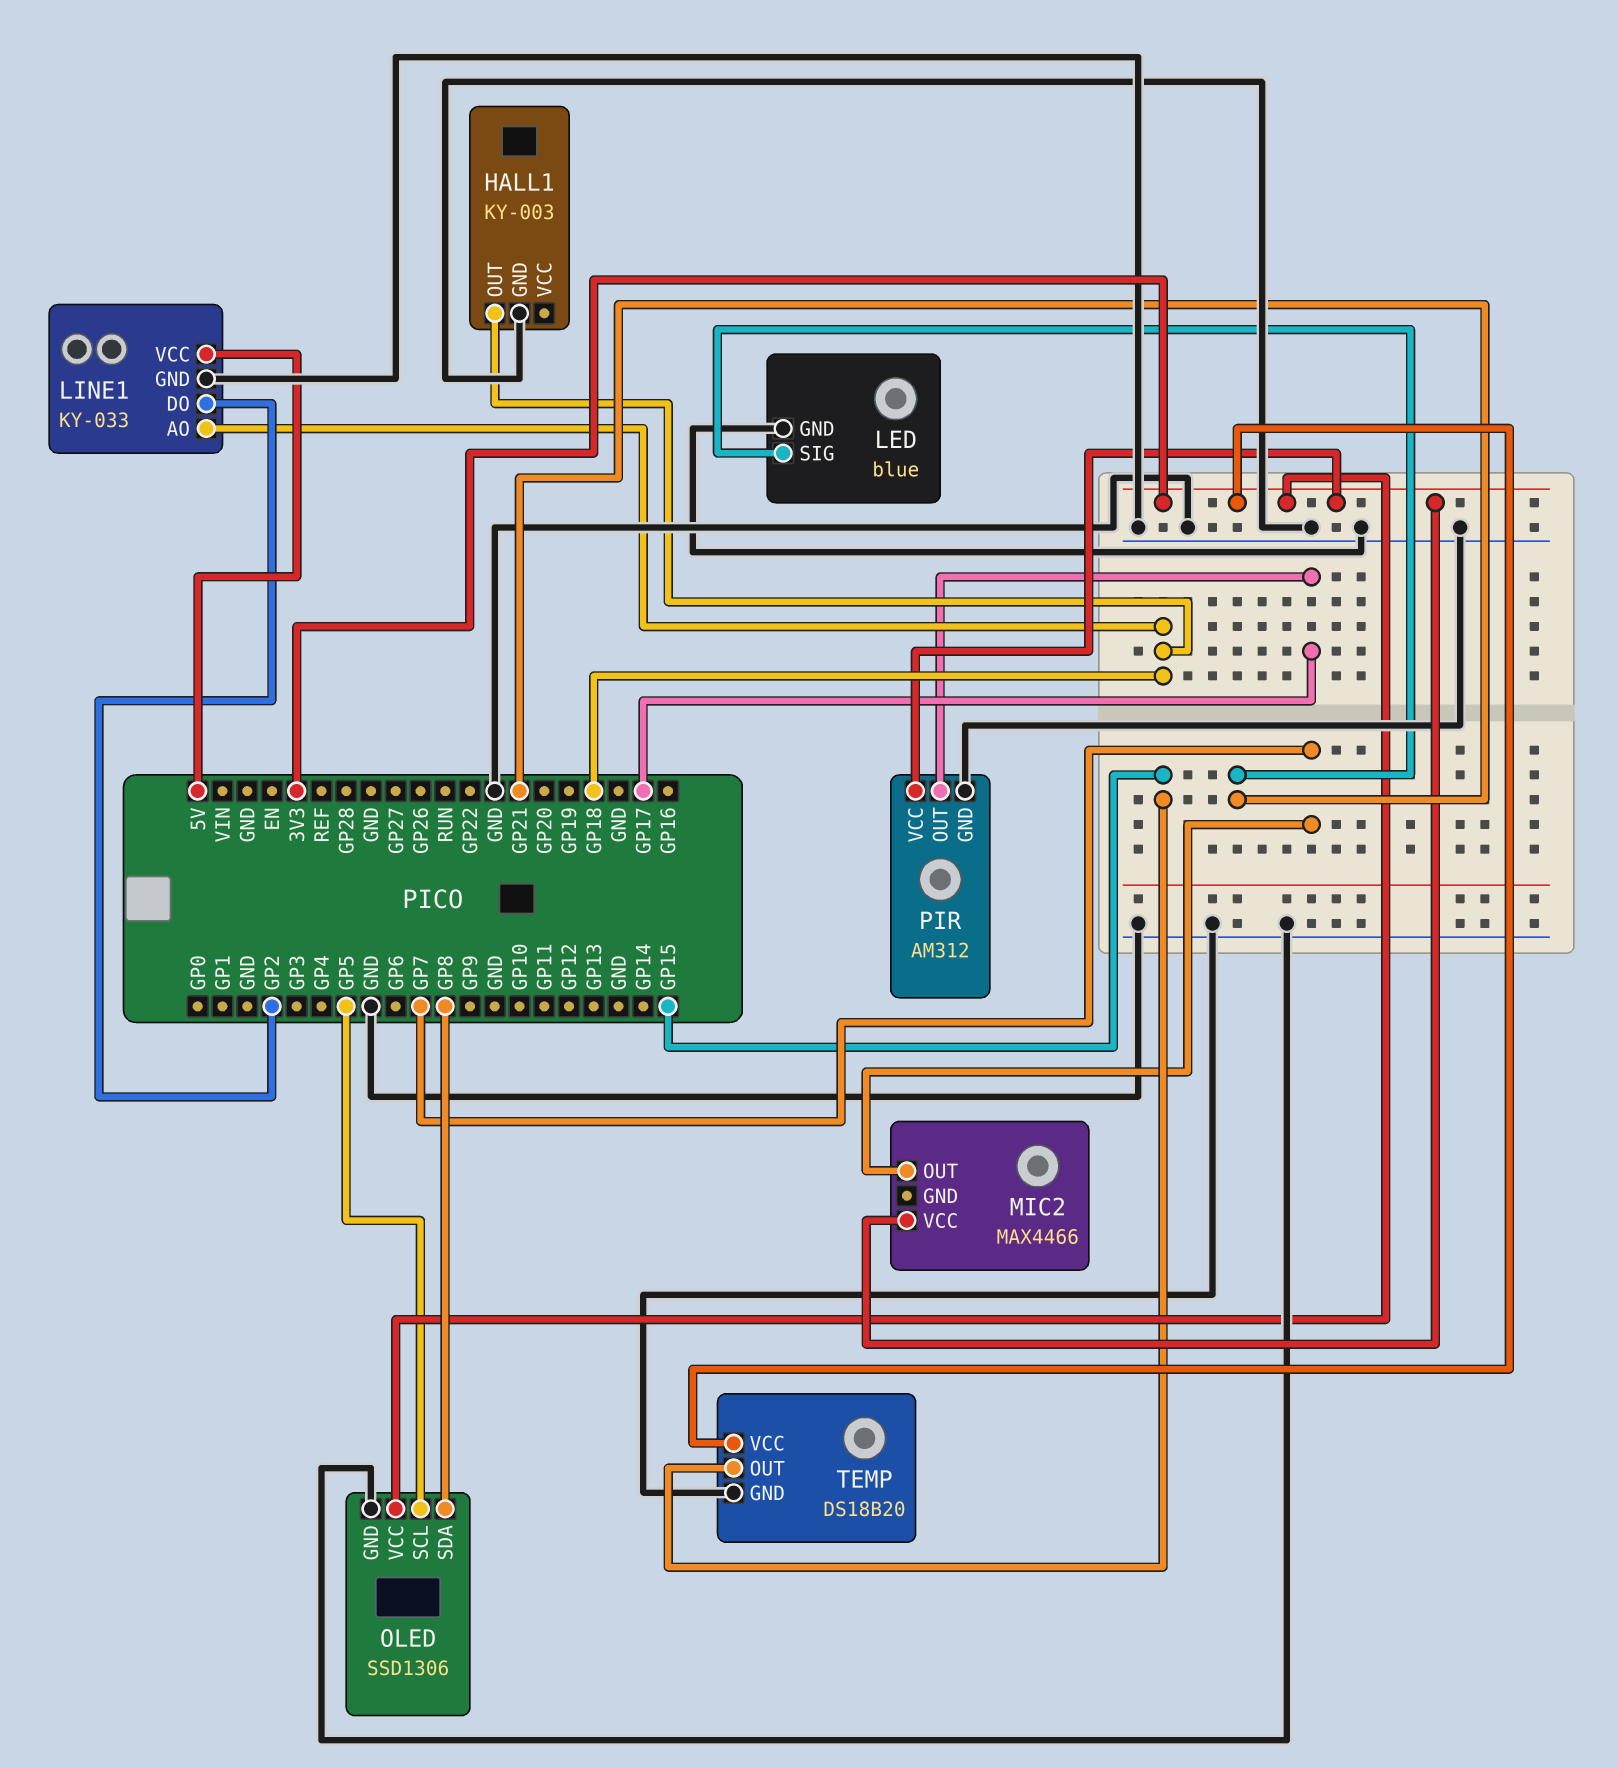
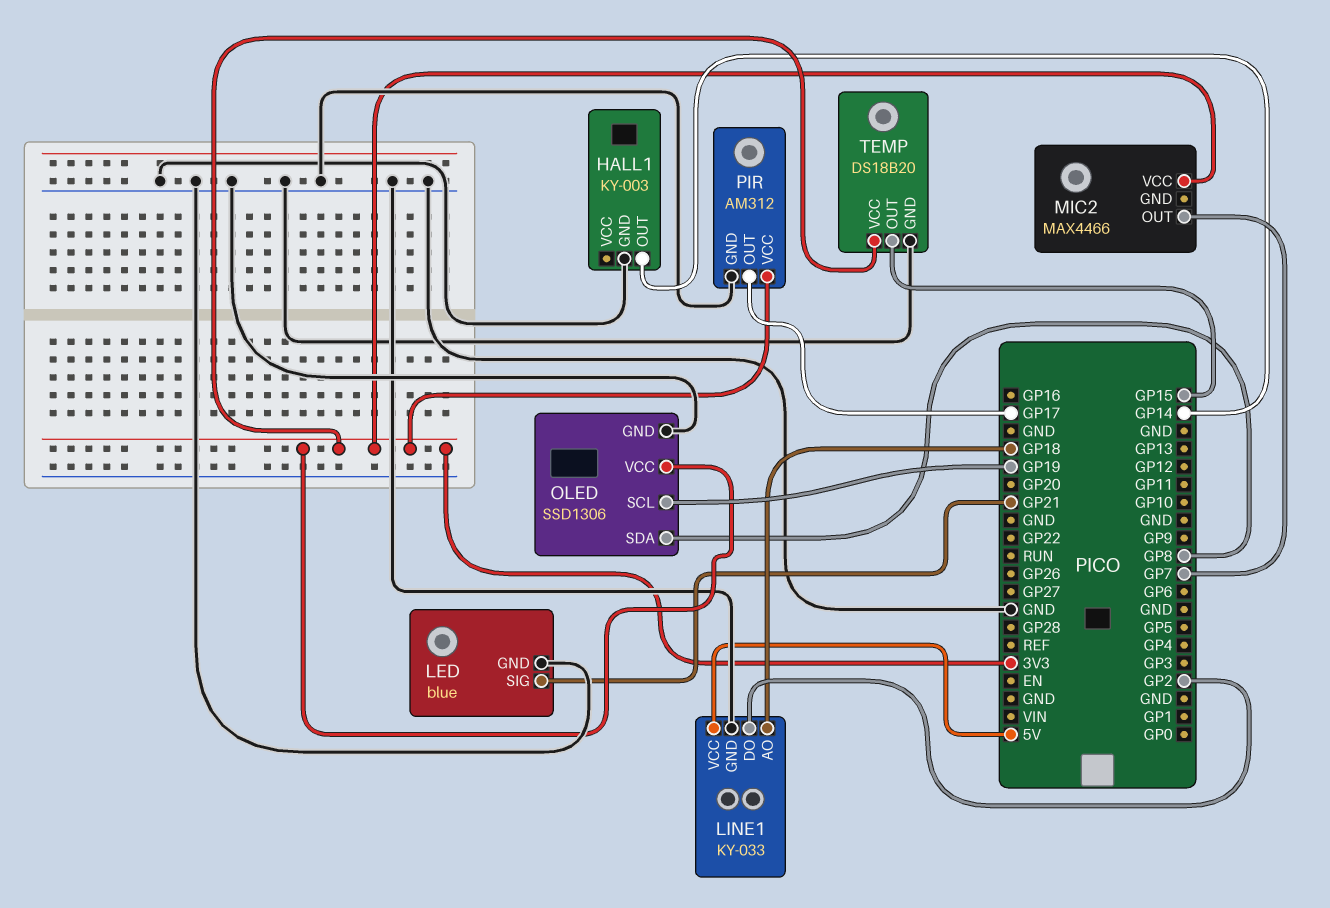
HALL1 pin OUT: GP18 -> GP14
OLED pin SCL: GP5 -> GP19

